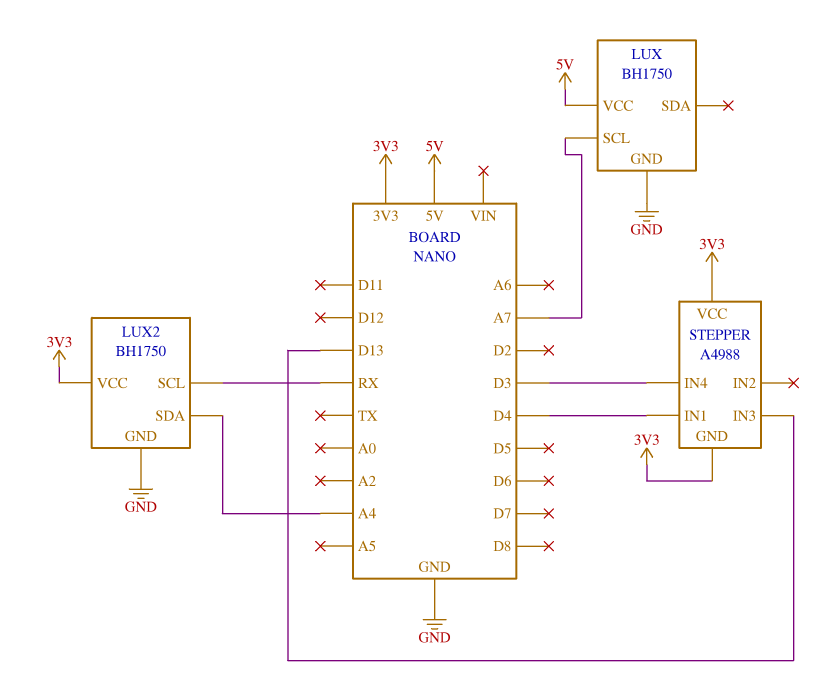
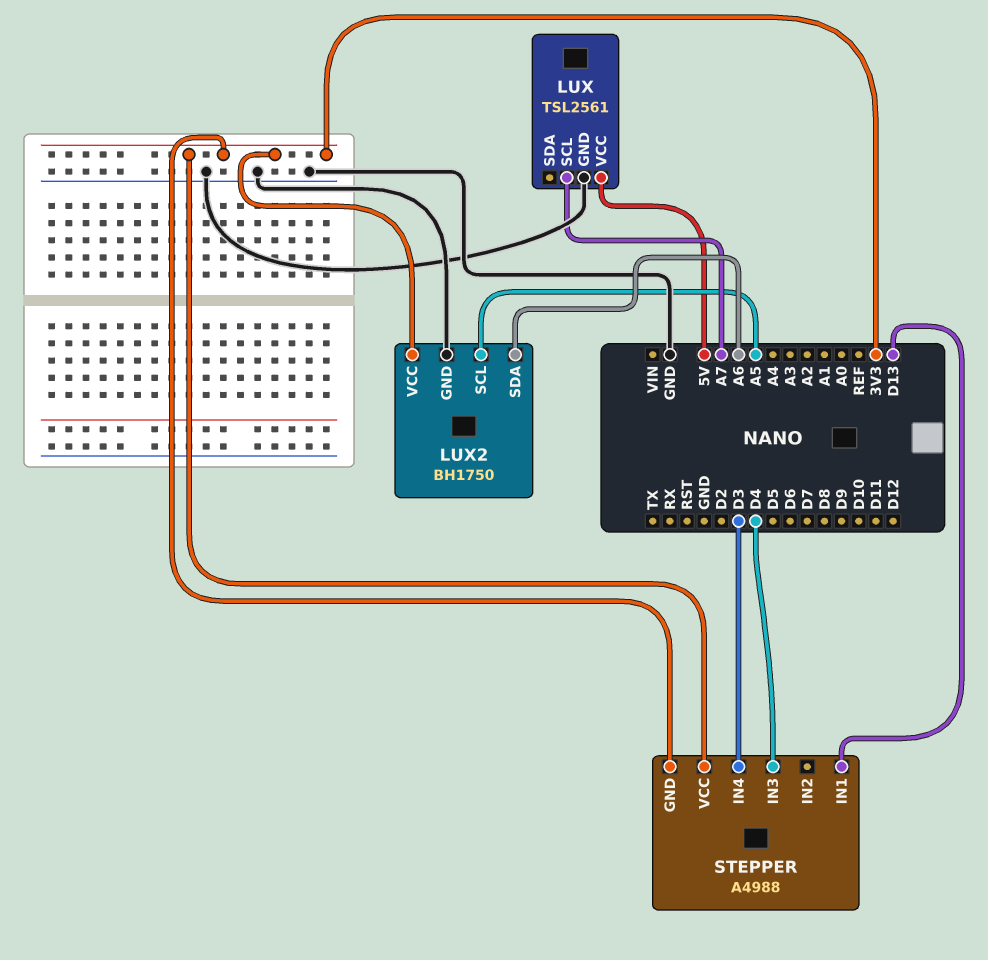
LUX: BH1750 -> TSL2561
LUX2 pin SCL: RX -> A5
LUX2 pin SDA: A4 -> A6
STEPPER pin IN1: D4 -> D13
STEPPER pin IN3: D13 -> D4

